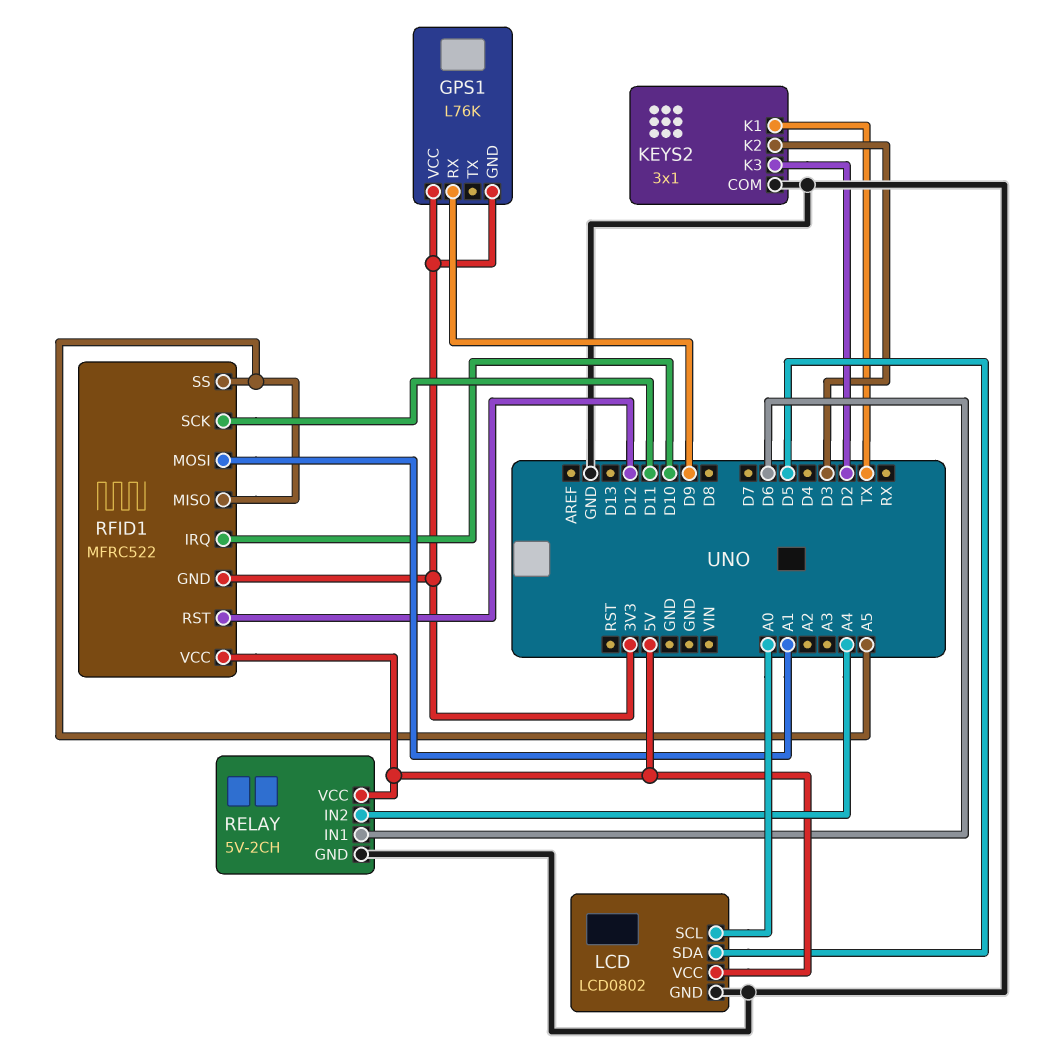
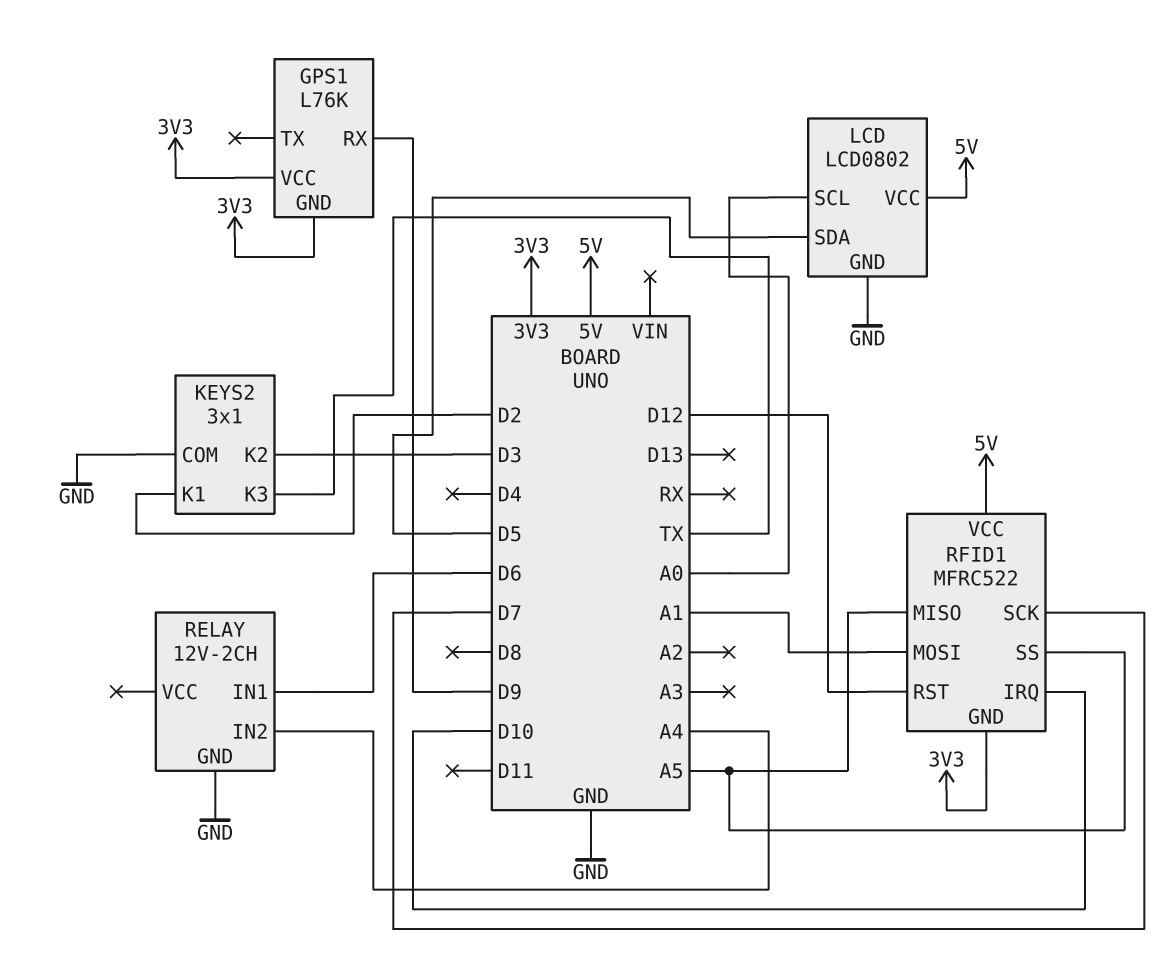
KEYS2 pin K1: TX -> D2
KEYS2 pin K3: D2 -> TX
RELAY: 5V-2CH -> 12V-2CH
RELAY pin VCC: 5V -> none
RFID1 pin SCK: D11 -> D7

